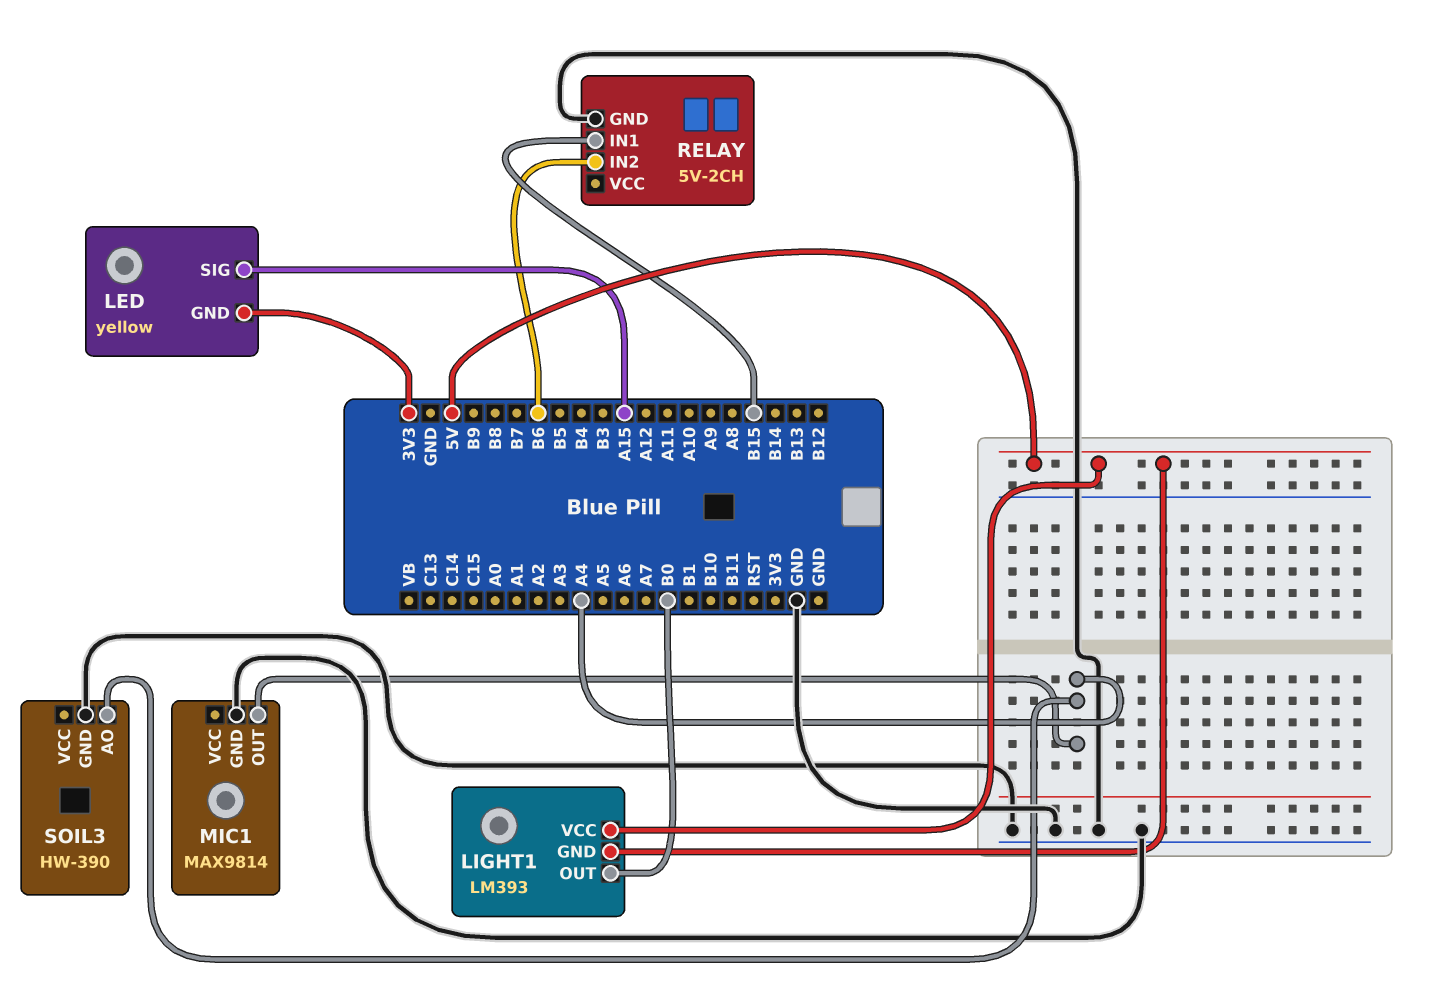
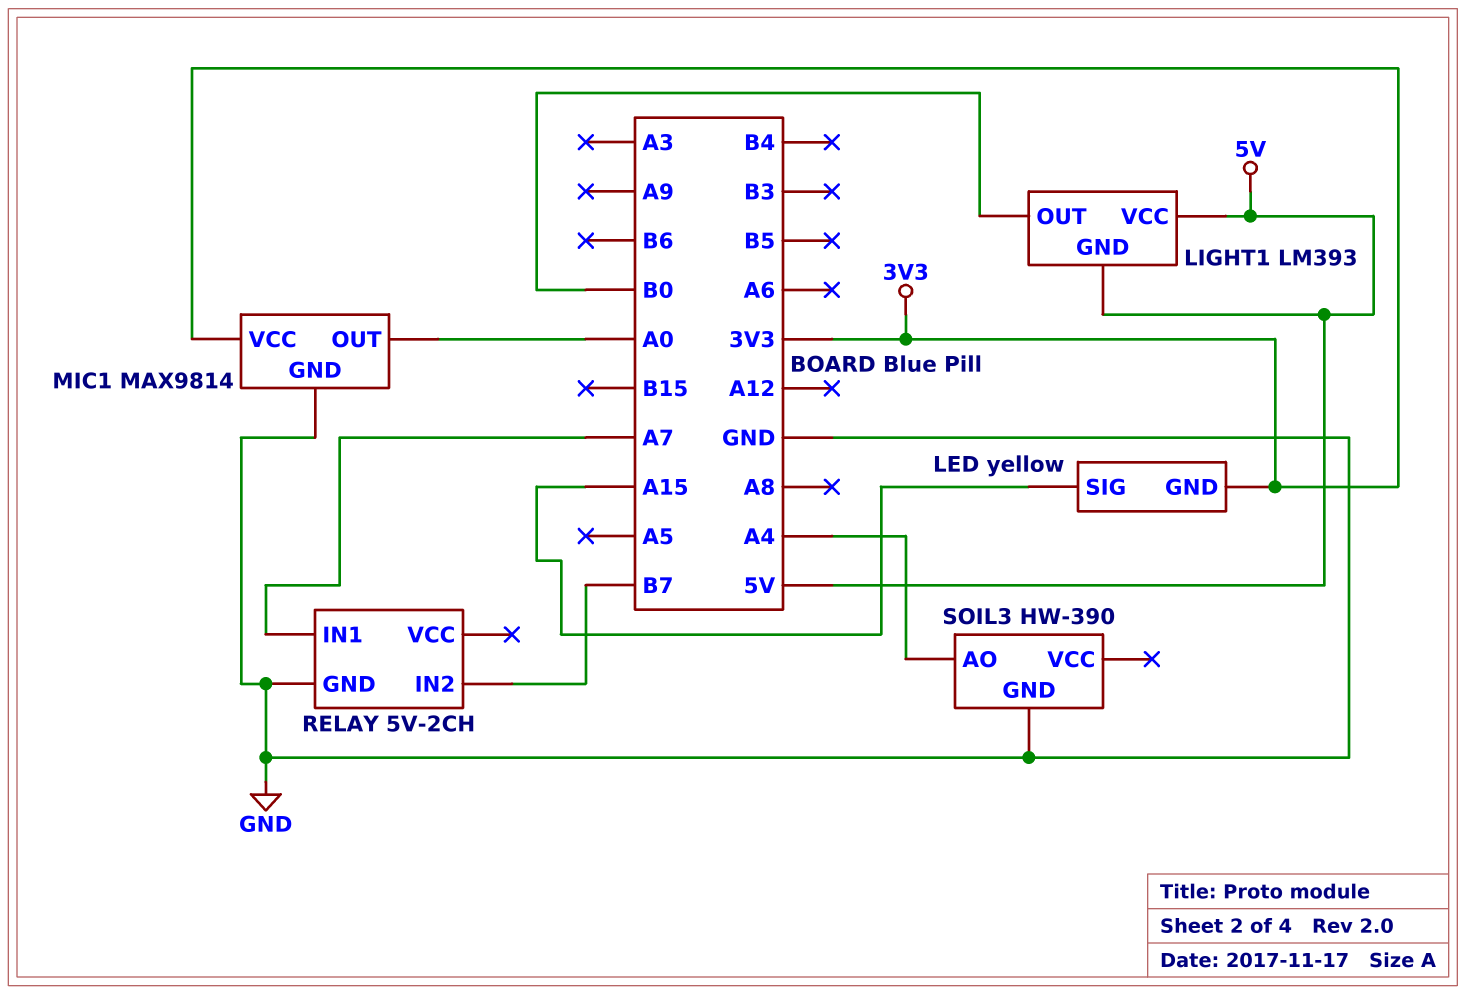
MIC1 pin OUT: A4 -> A0
MIC1 pin VCC: none -> 3V3
RELAY pin IN1: B15 -> A7
RELAY pin IN2: B6 -> B7

